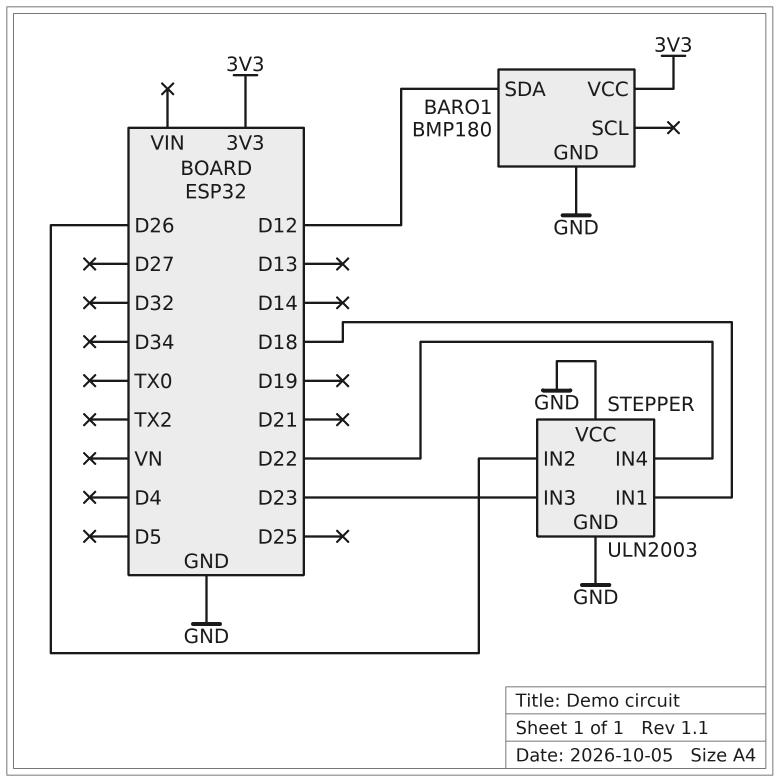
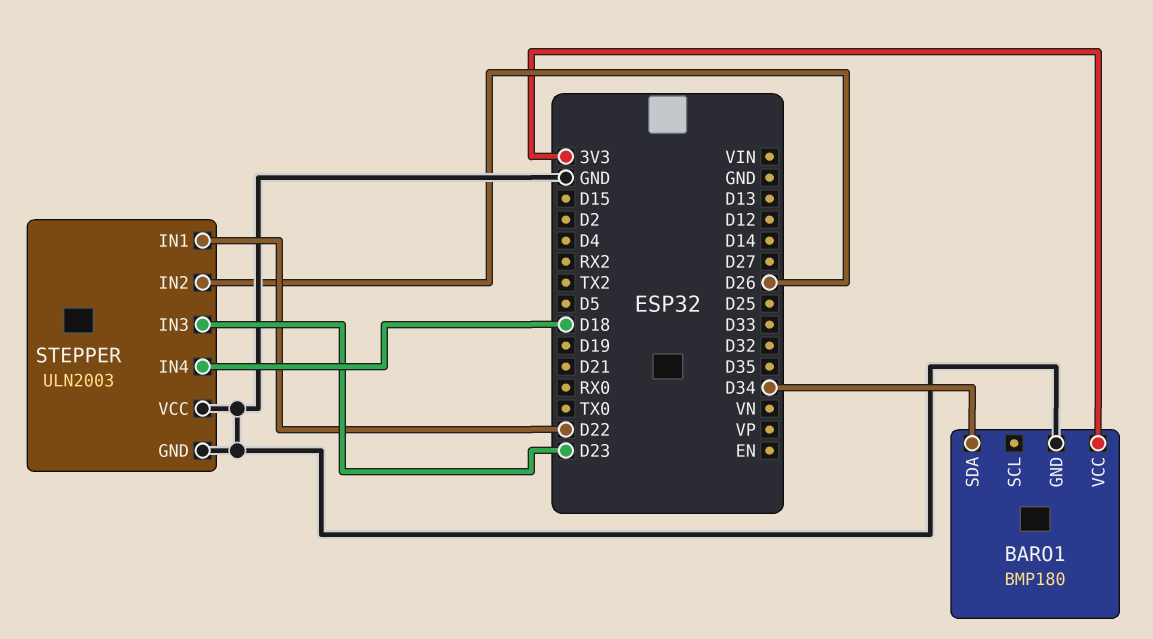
BARO1 pin SDA: D12 -> D34
STEPPER pin IN1: D18 -> D22
STEPPER pin IN4: D22 -> D18

